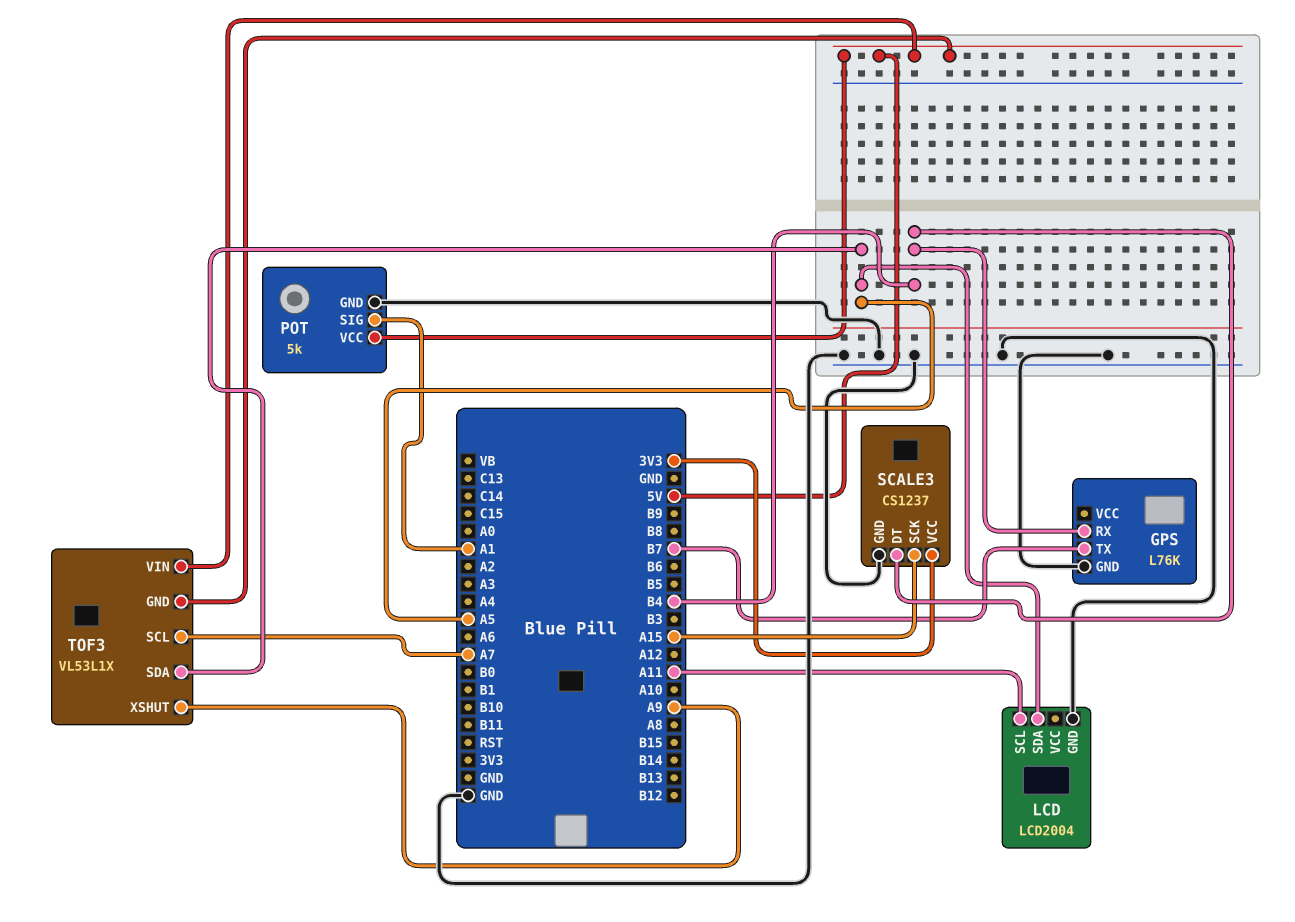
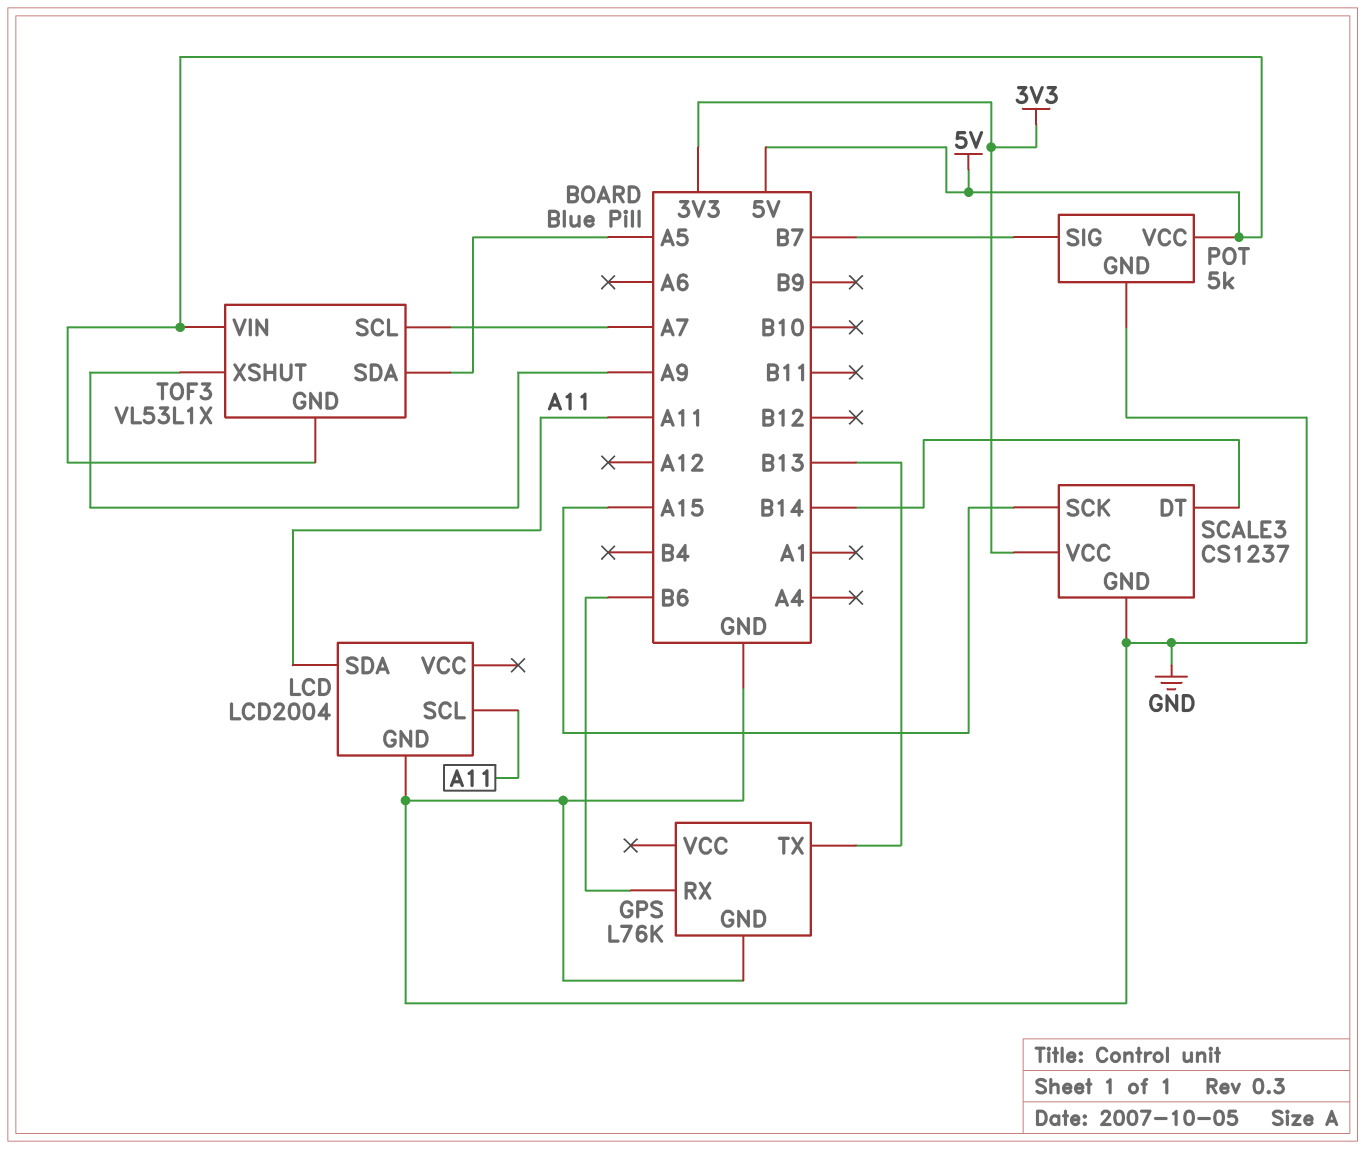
GPS pin RX: B4 -> B6
GPS pin TX: B7 -> B13
LCD pin SDA: A5 -> A11
POT pin SIG: A1 -> B7
SCALE3 pin DT: B4 -> B14

